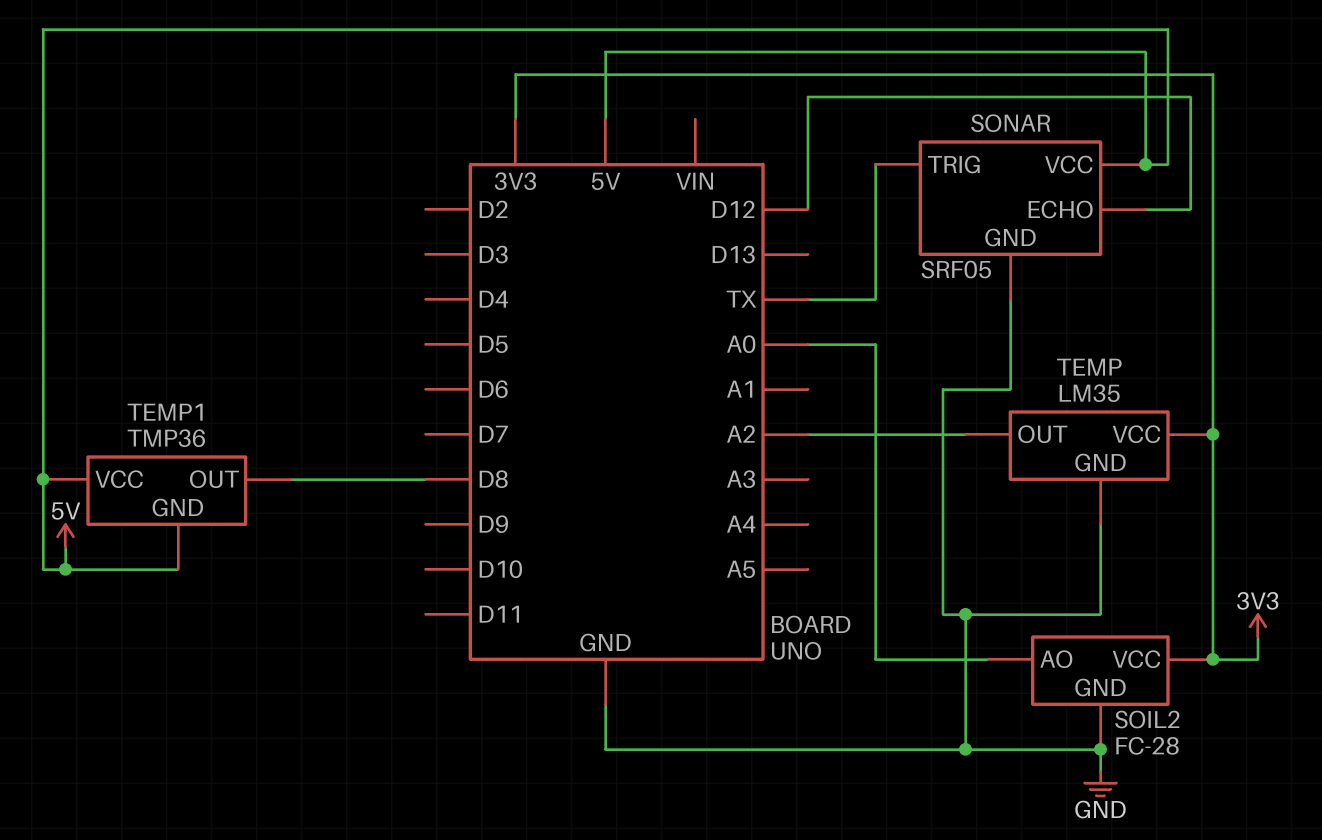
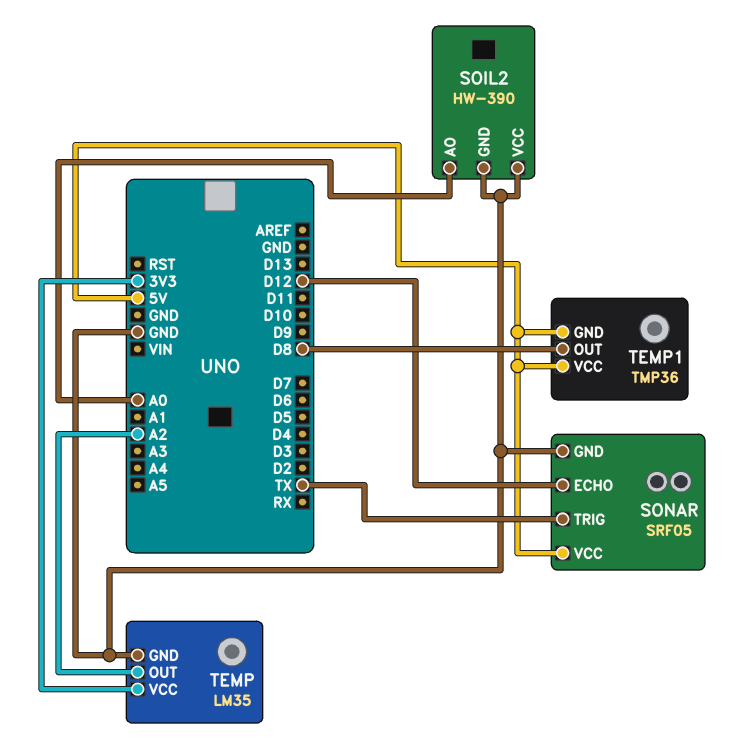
SOIL2: FC-28 -> HW-390
SOIL2 pin VCC: 3V3 -> GND

